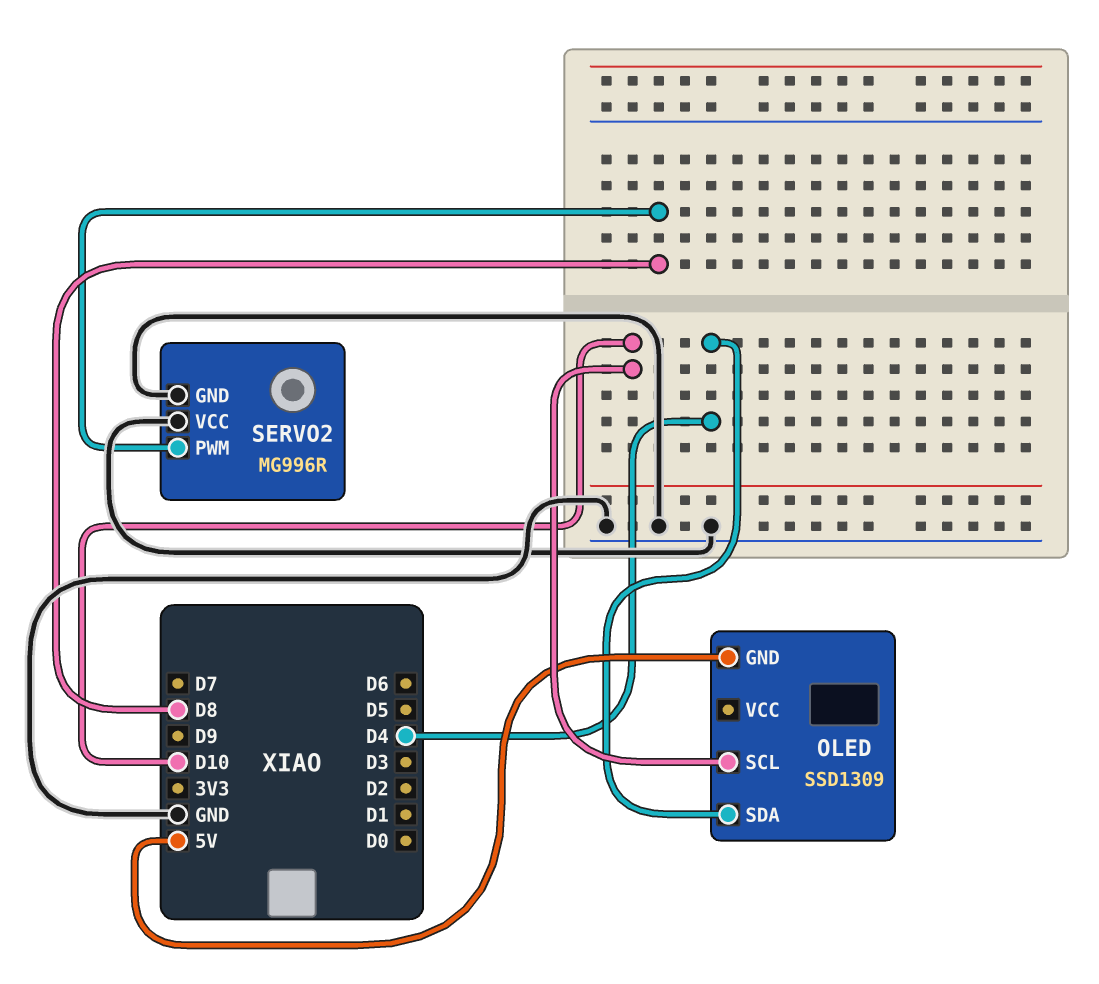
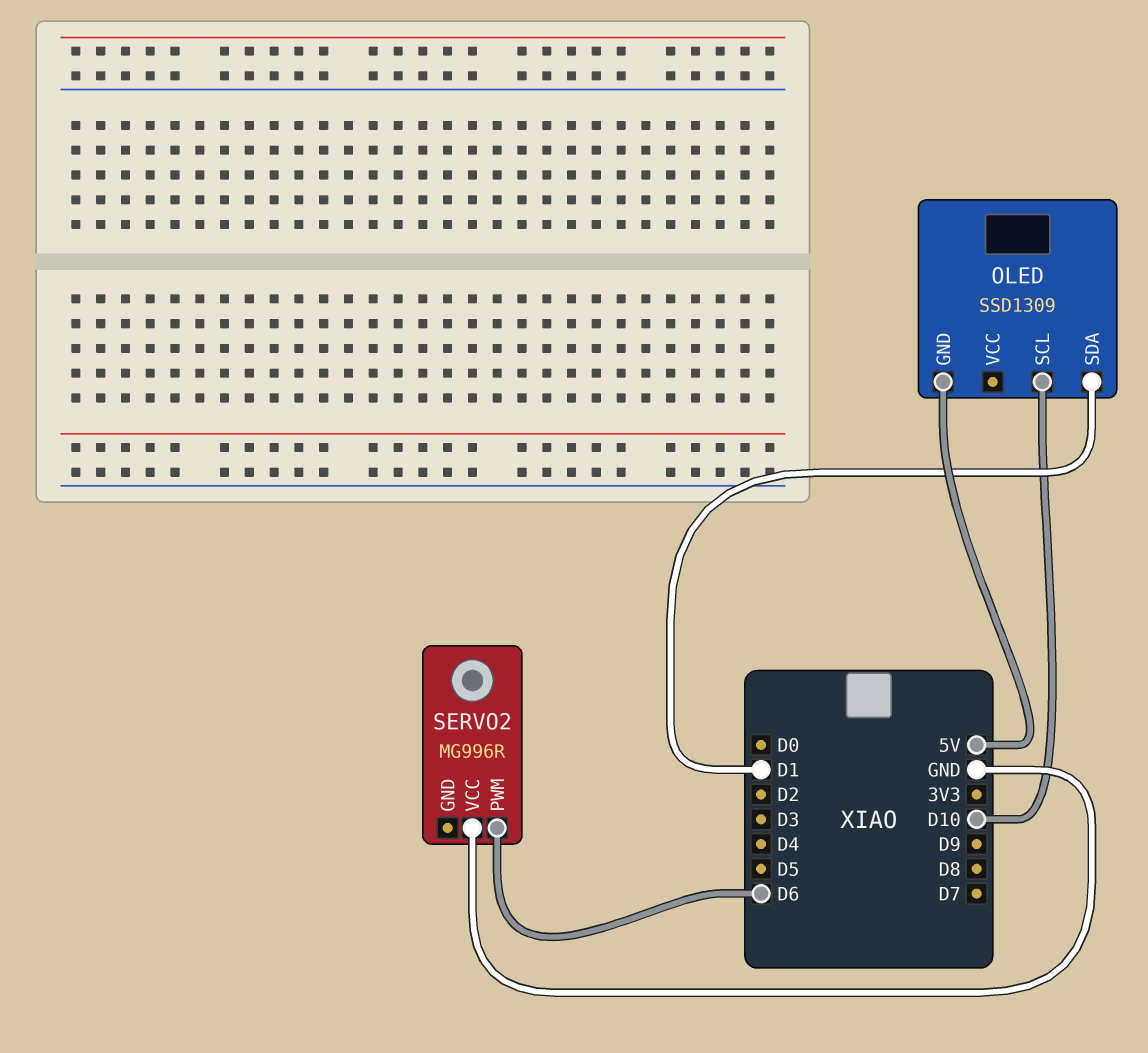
OLED pin SDA: D4 -> D1
SERVO2 pin GND: GND -> none
SERVO2 pin PWM: D8 -> D6

